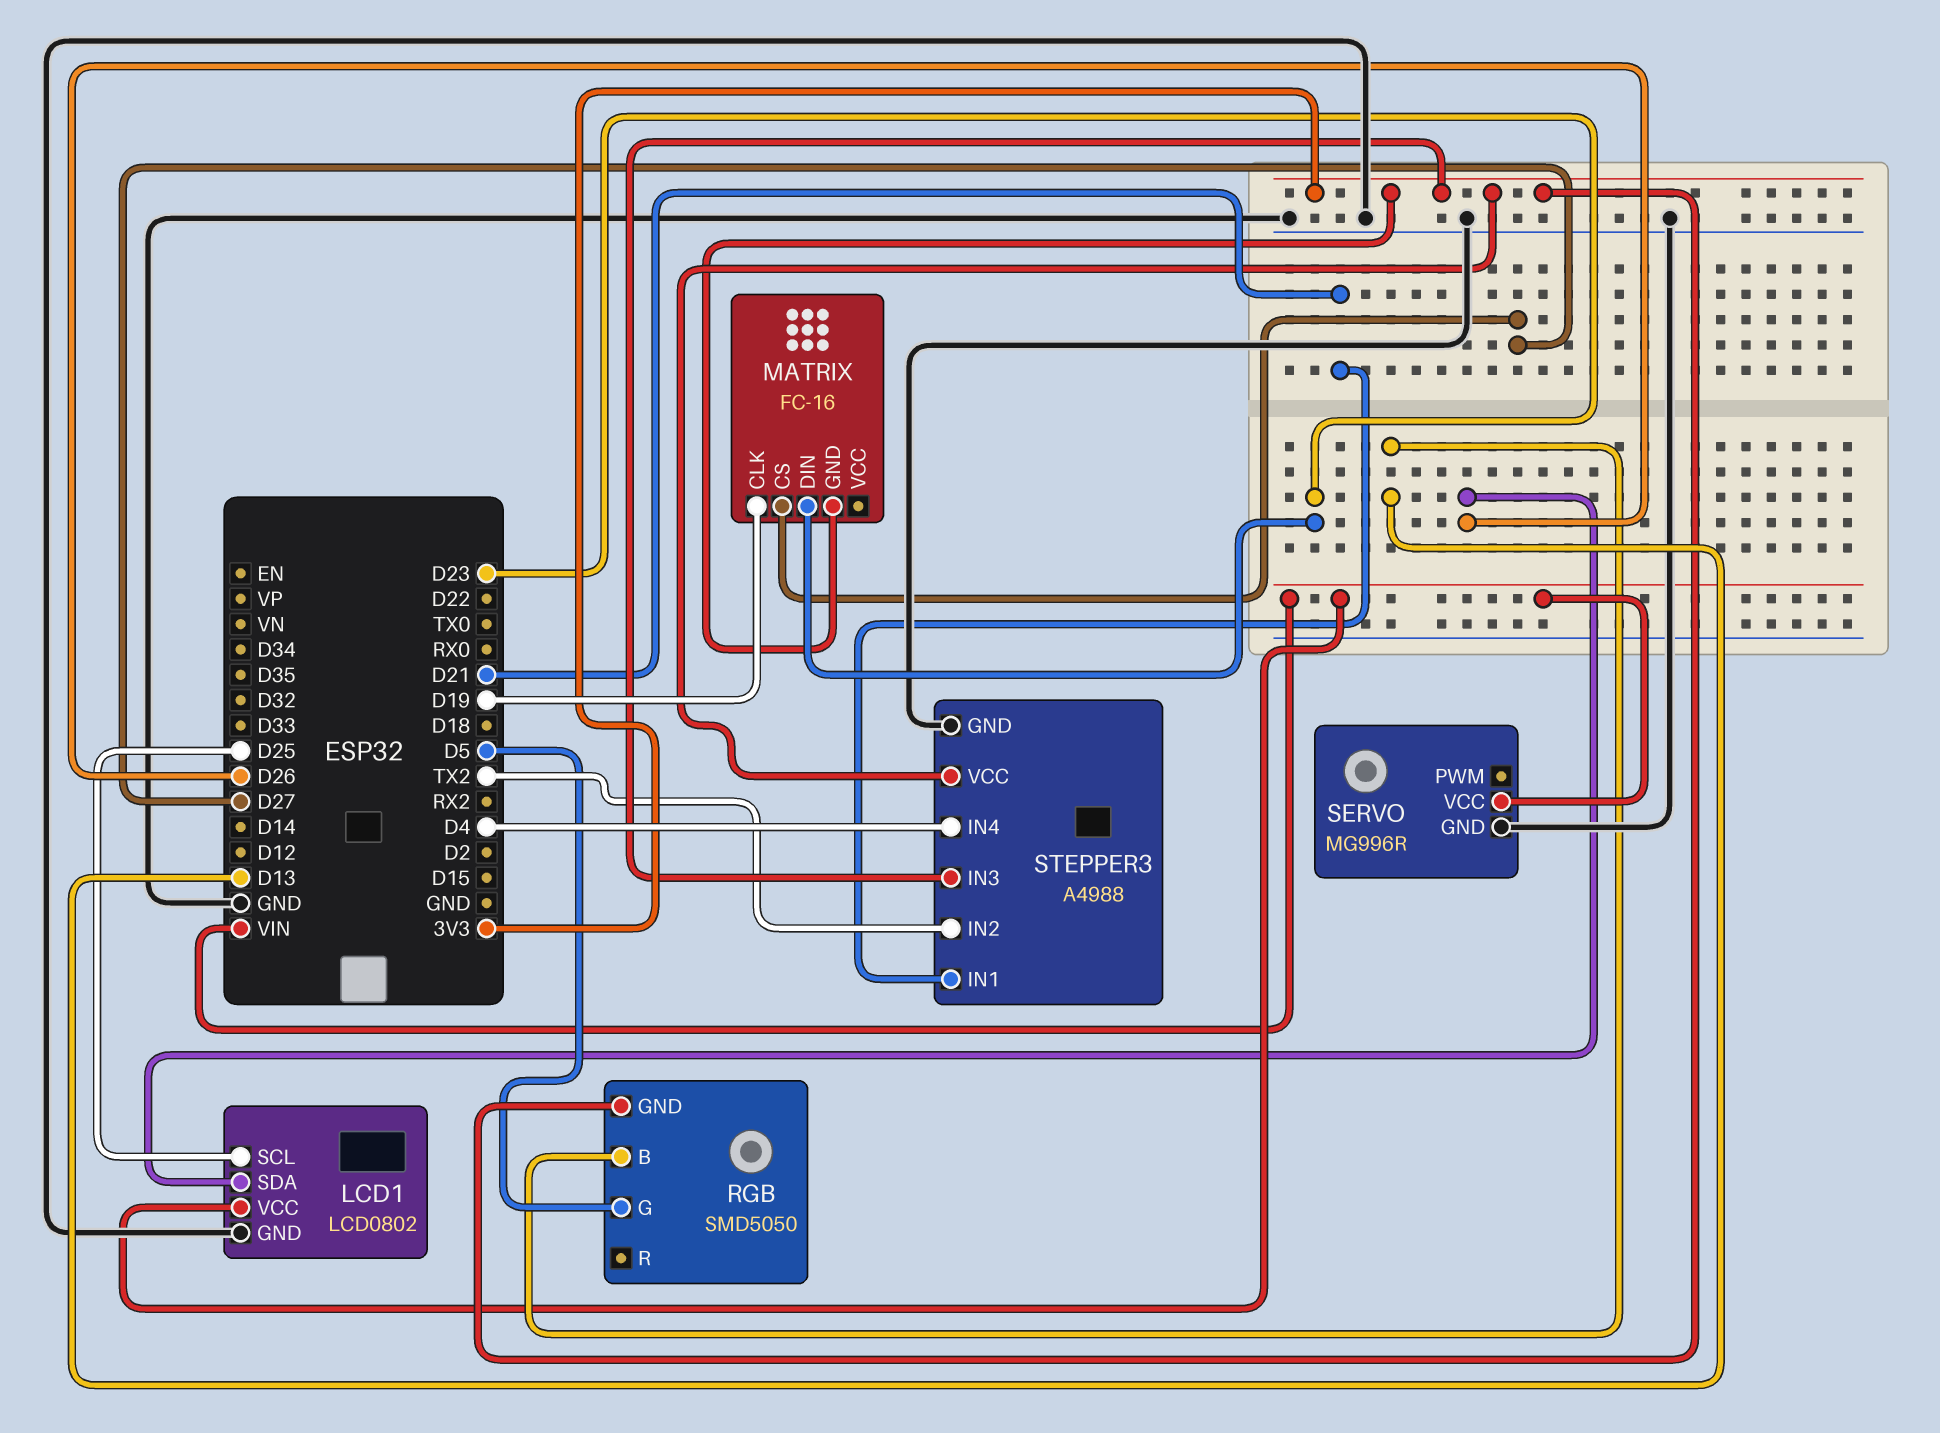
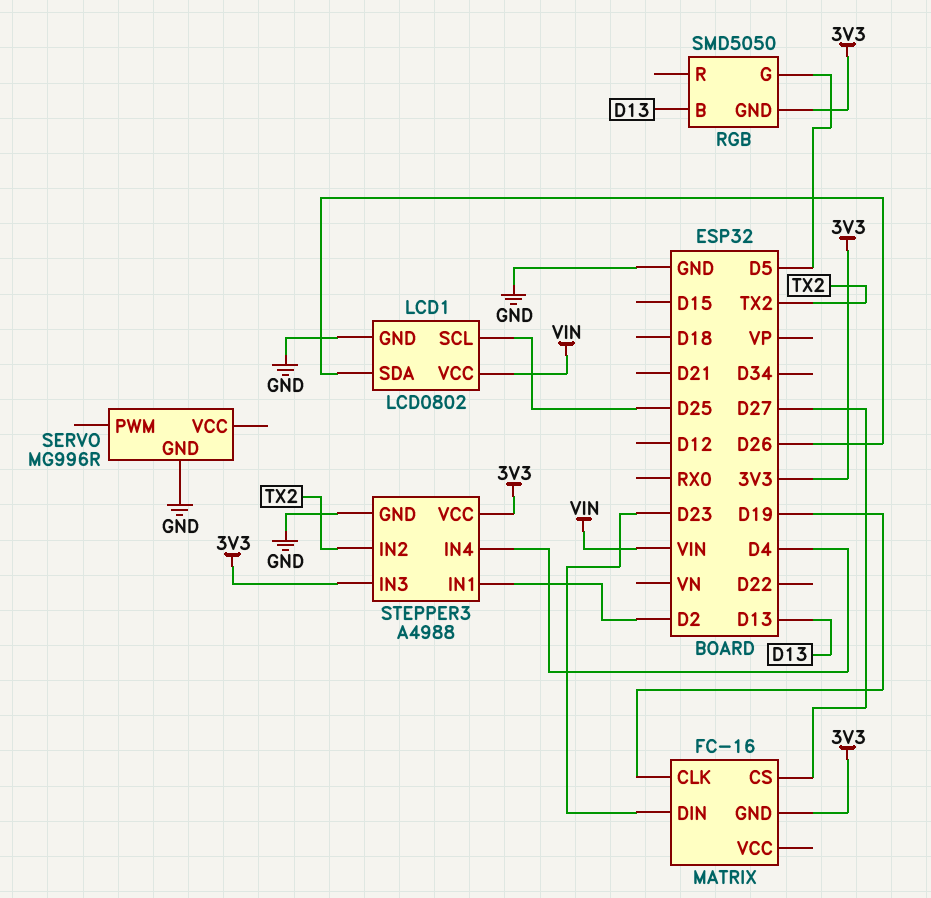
SERVO pin VCC: VIN -> none
STEPPER3 pin IN1: D21 -> D2

